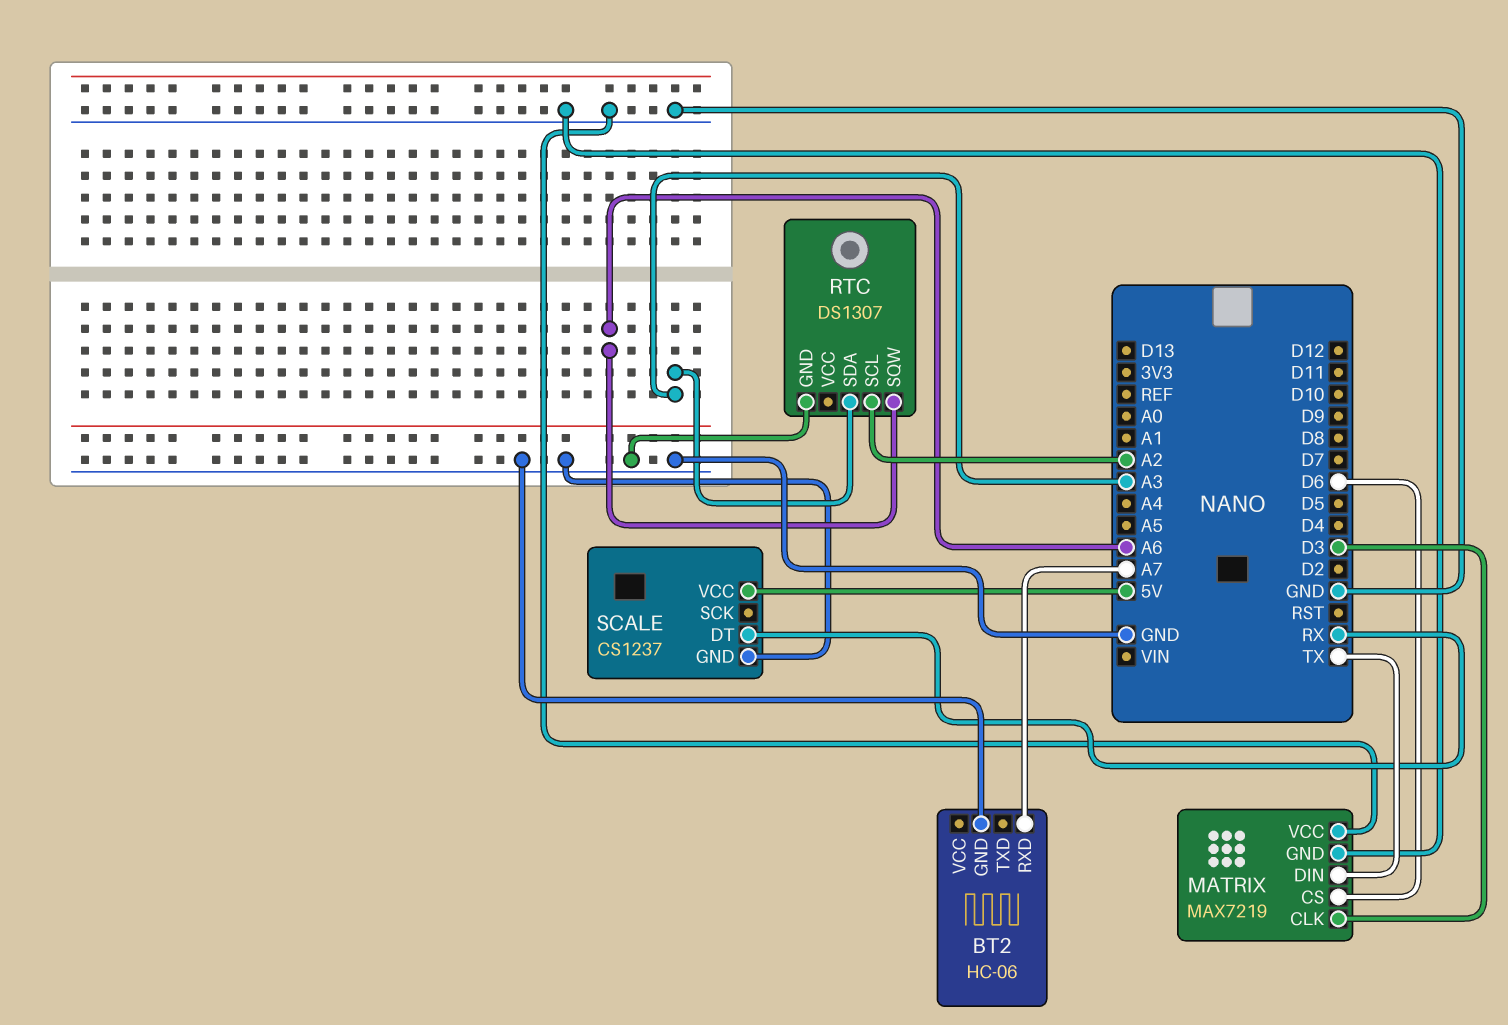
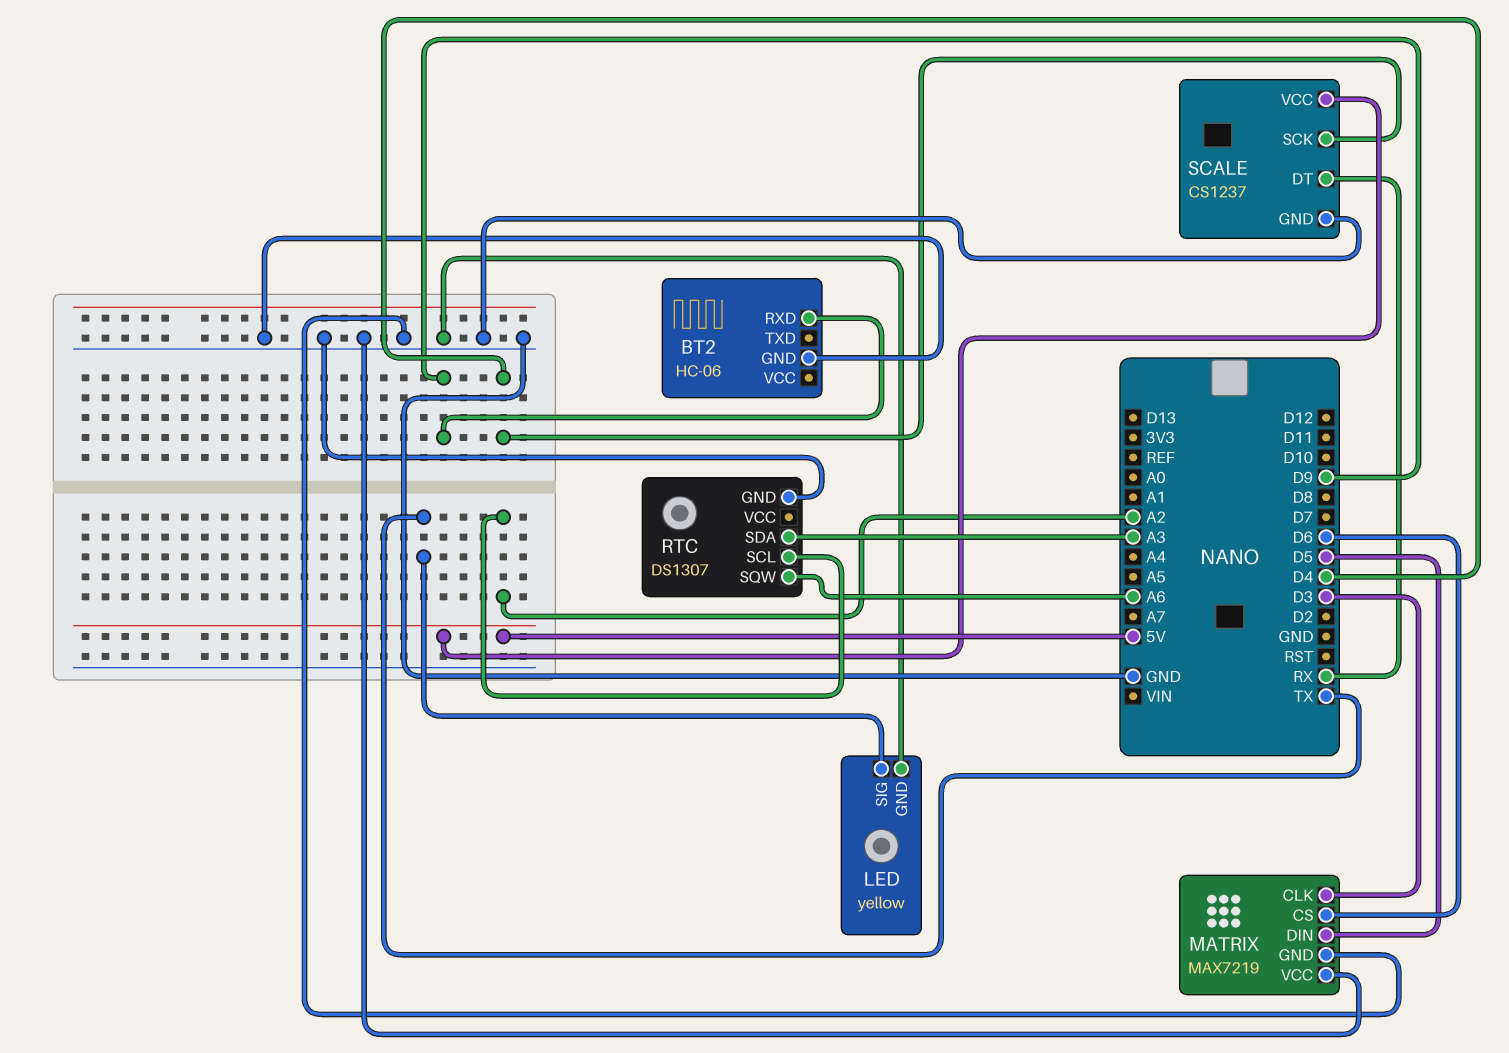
BT2 pin RXD: A7 -> D9
LED: none -> yellow
LED pin GND: none -> GND
LED pin SIG: none -> TX
MATRIX pin DIN: TX -> D5
SCALE pin SCK: none -> D4

